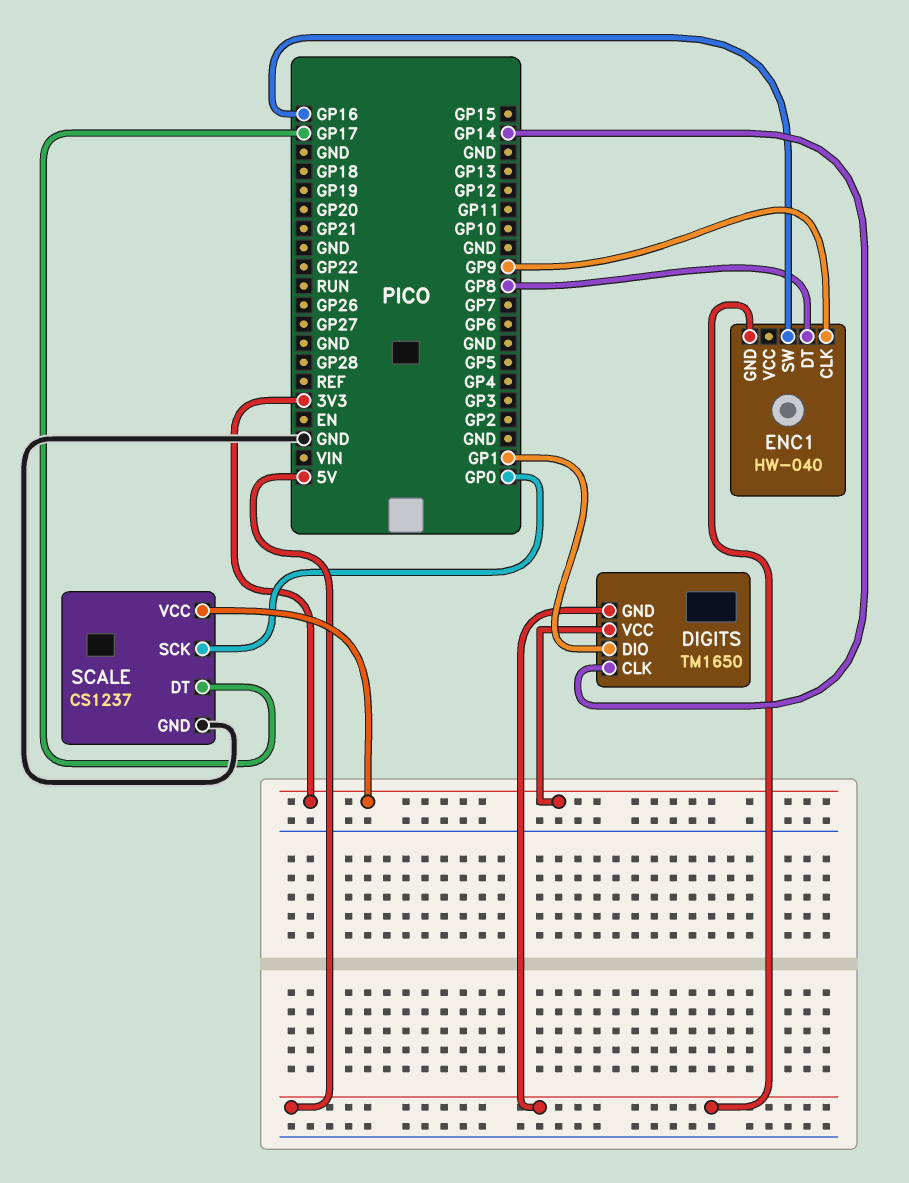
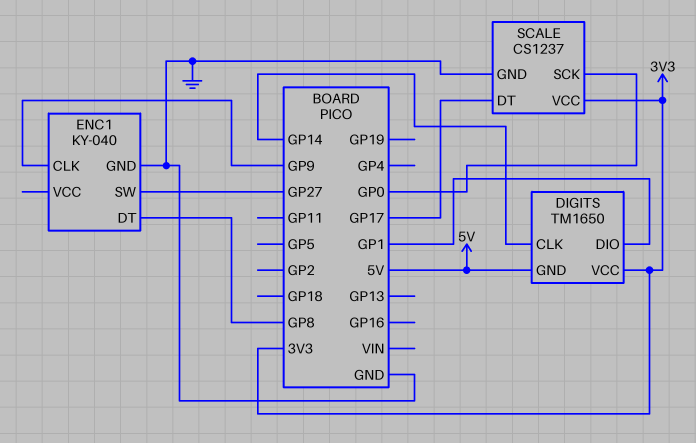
ENC1: HW-040 -> KY-040
ENC1 pin GND: 5V -> GND
ENC1 pin SW: GP16 -> GP27

